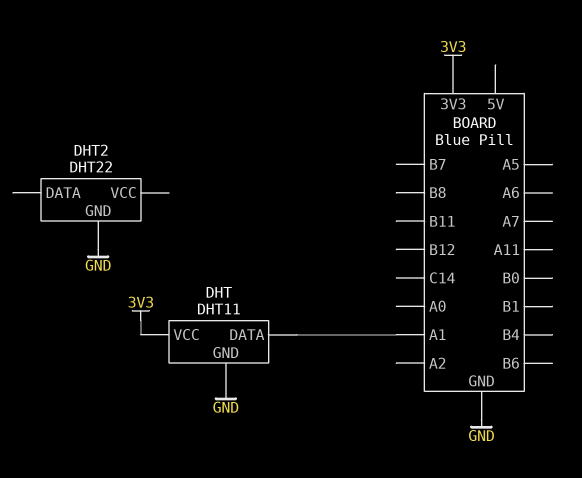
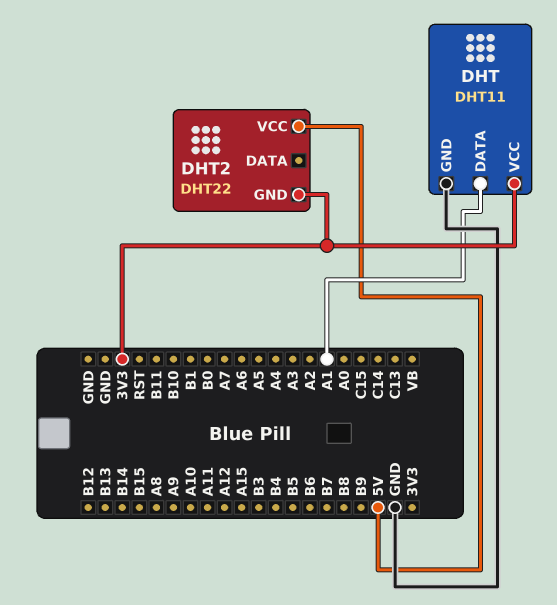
DHT2 pin GND: GND -> 3V3
DHT2 pin VCC: none -> 5V

